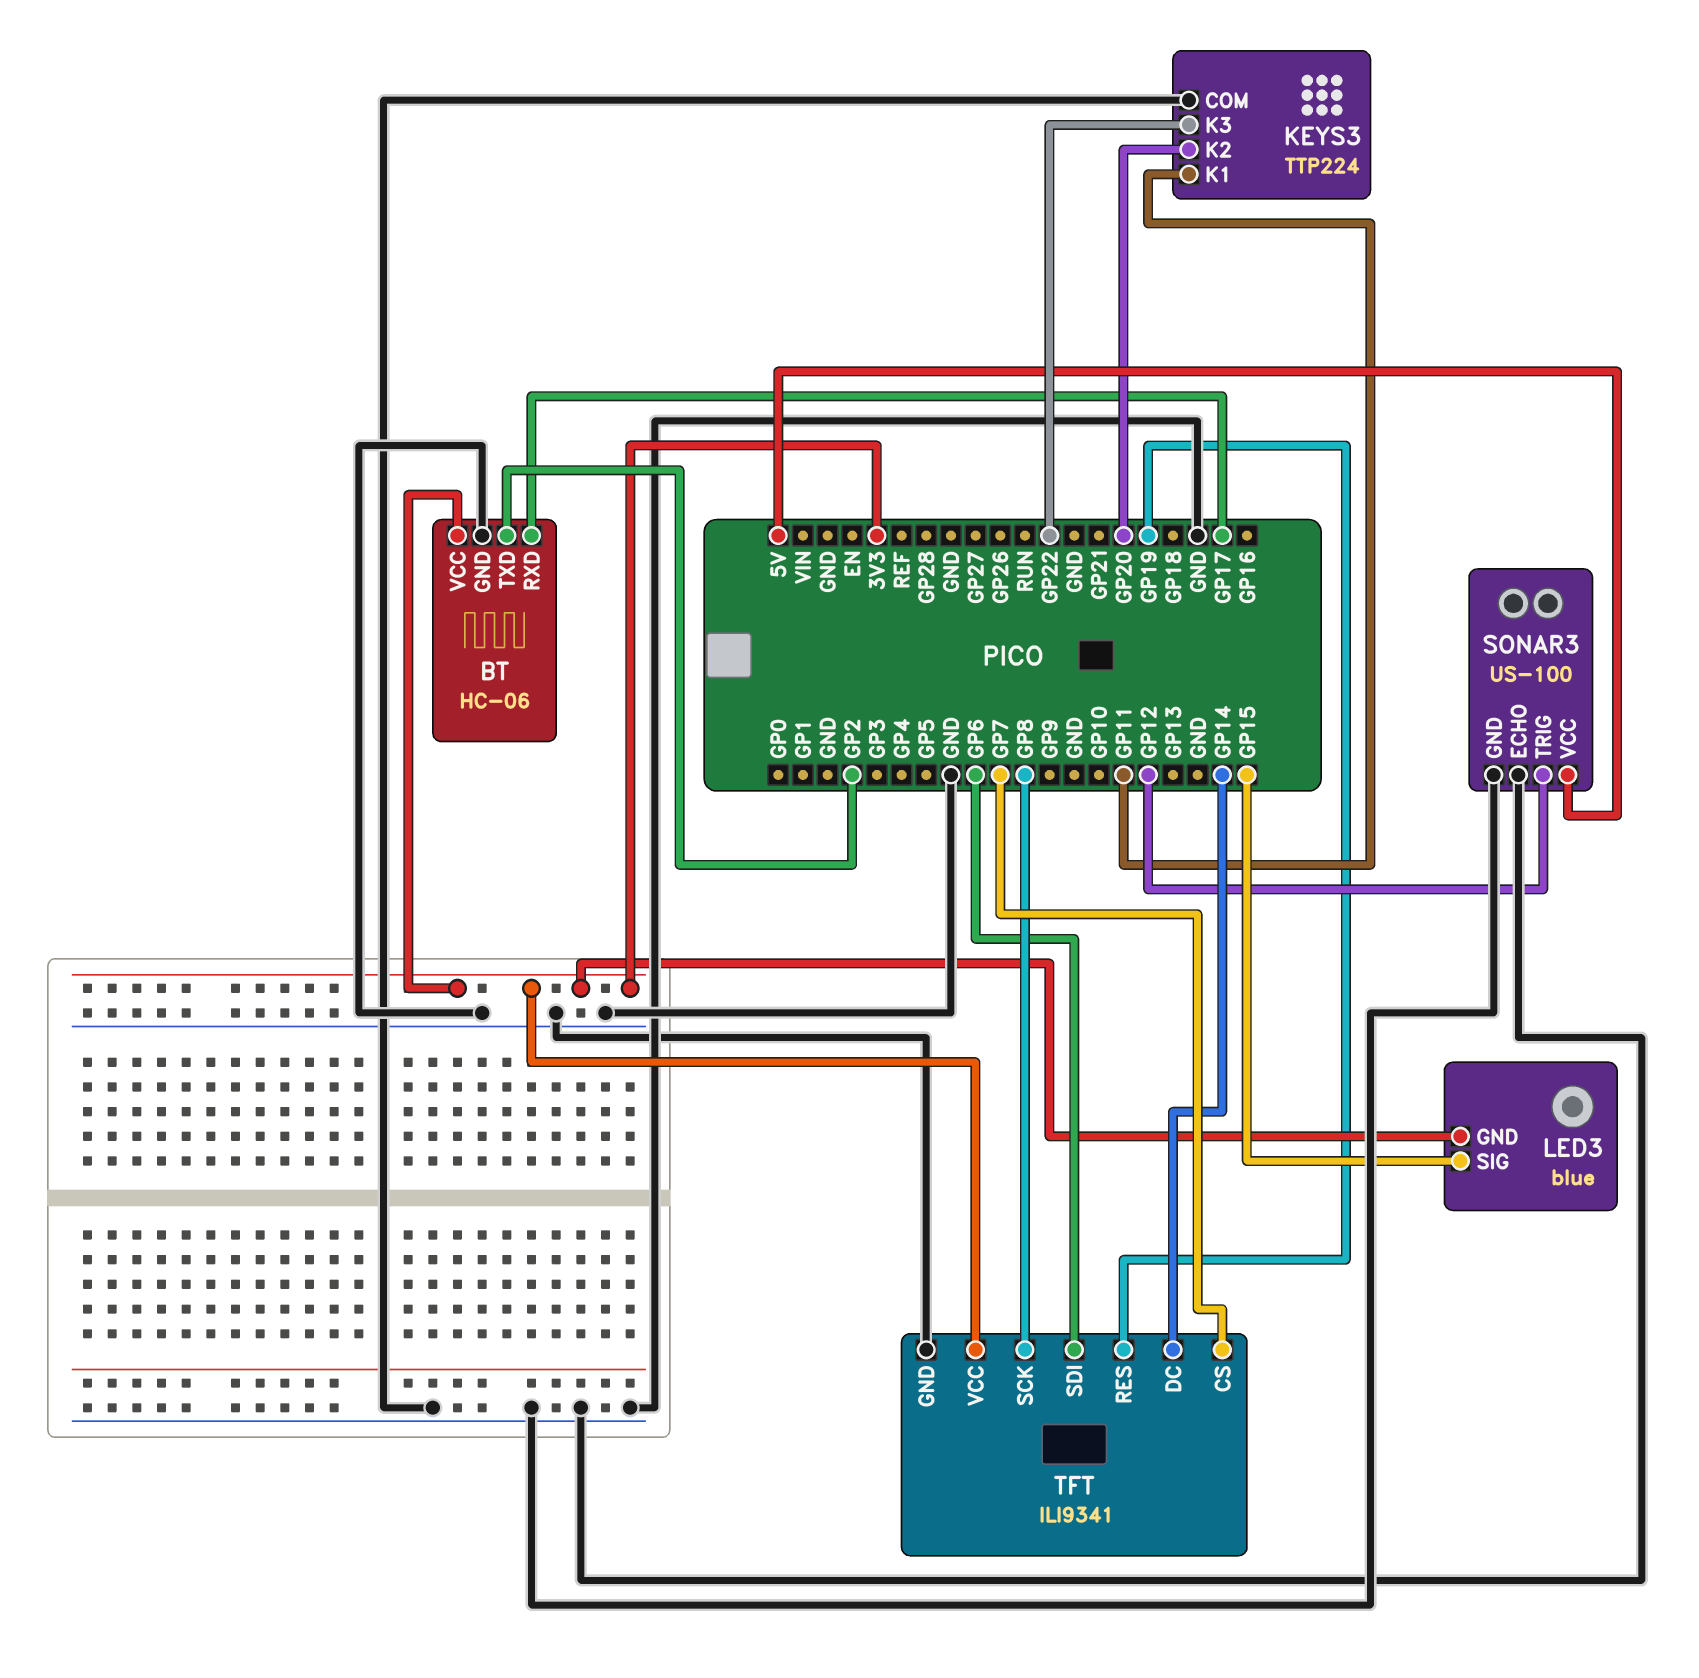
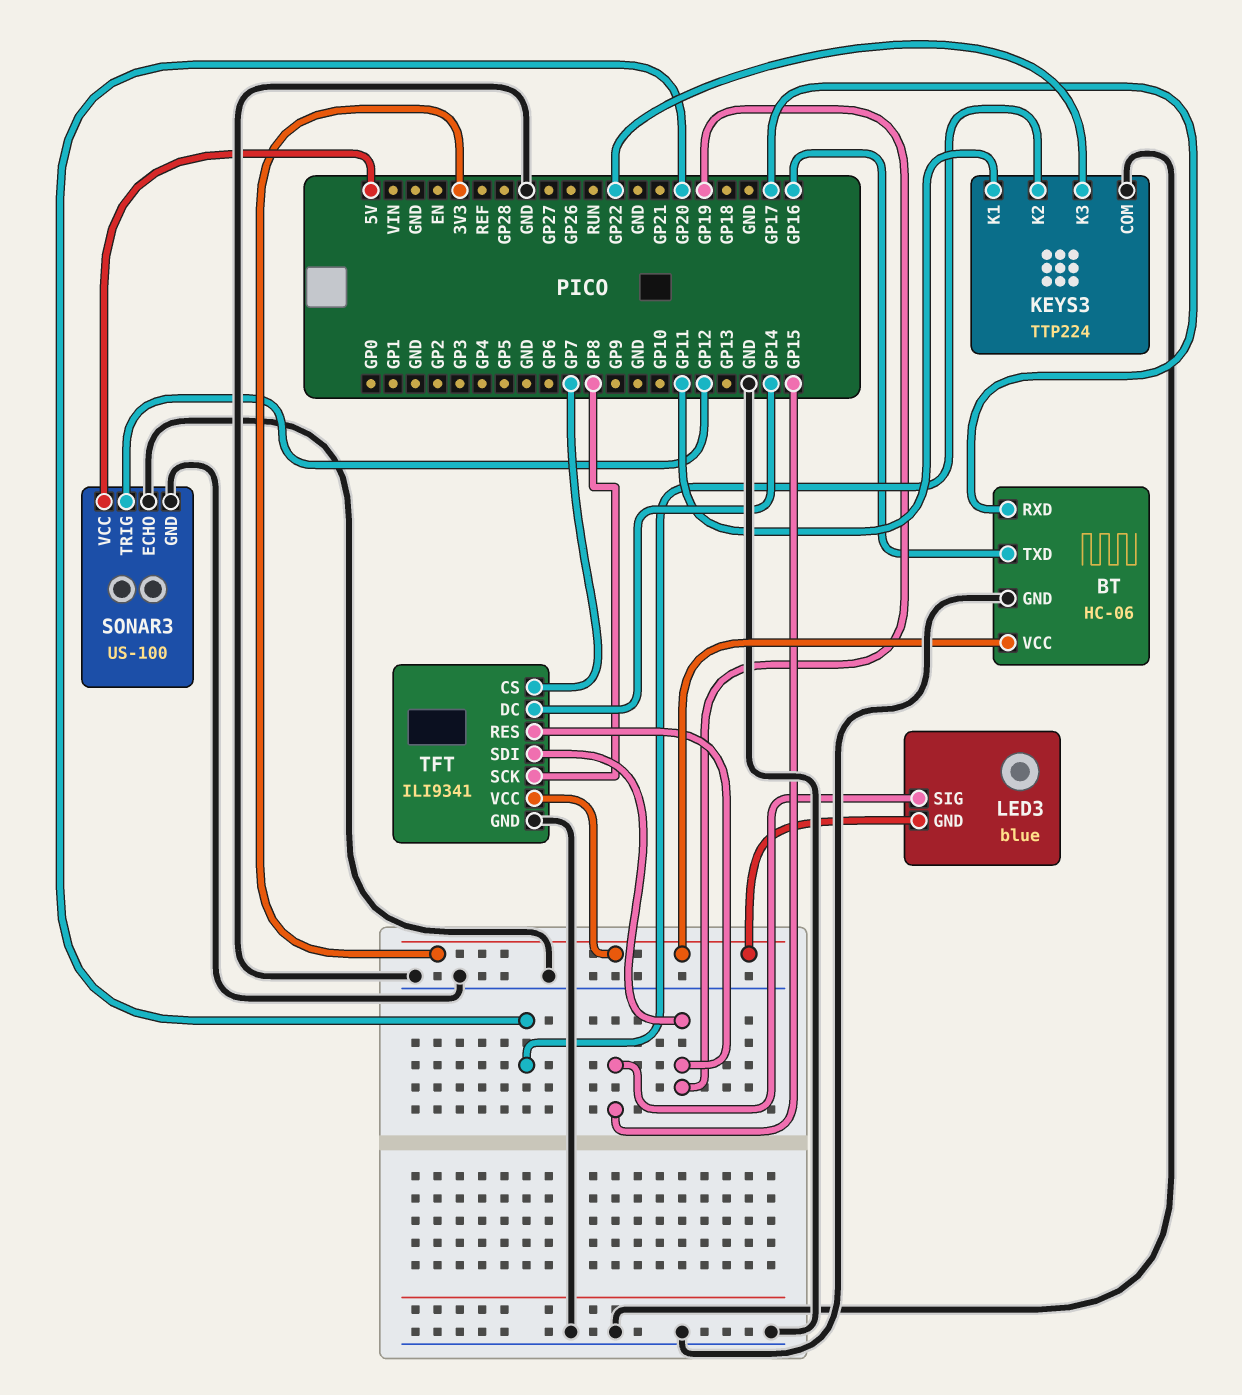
BT pin TXD: GP2 -> GP16
TFT pin SDI: GP6 -> GP19

